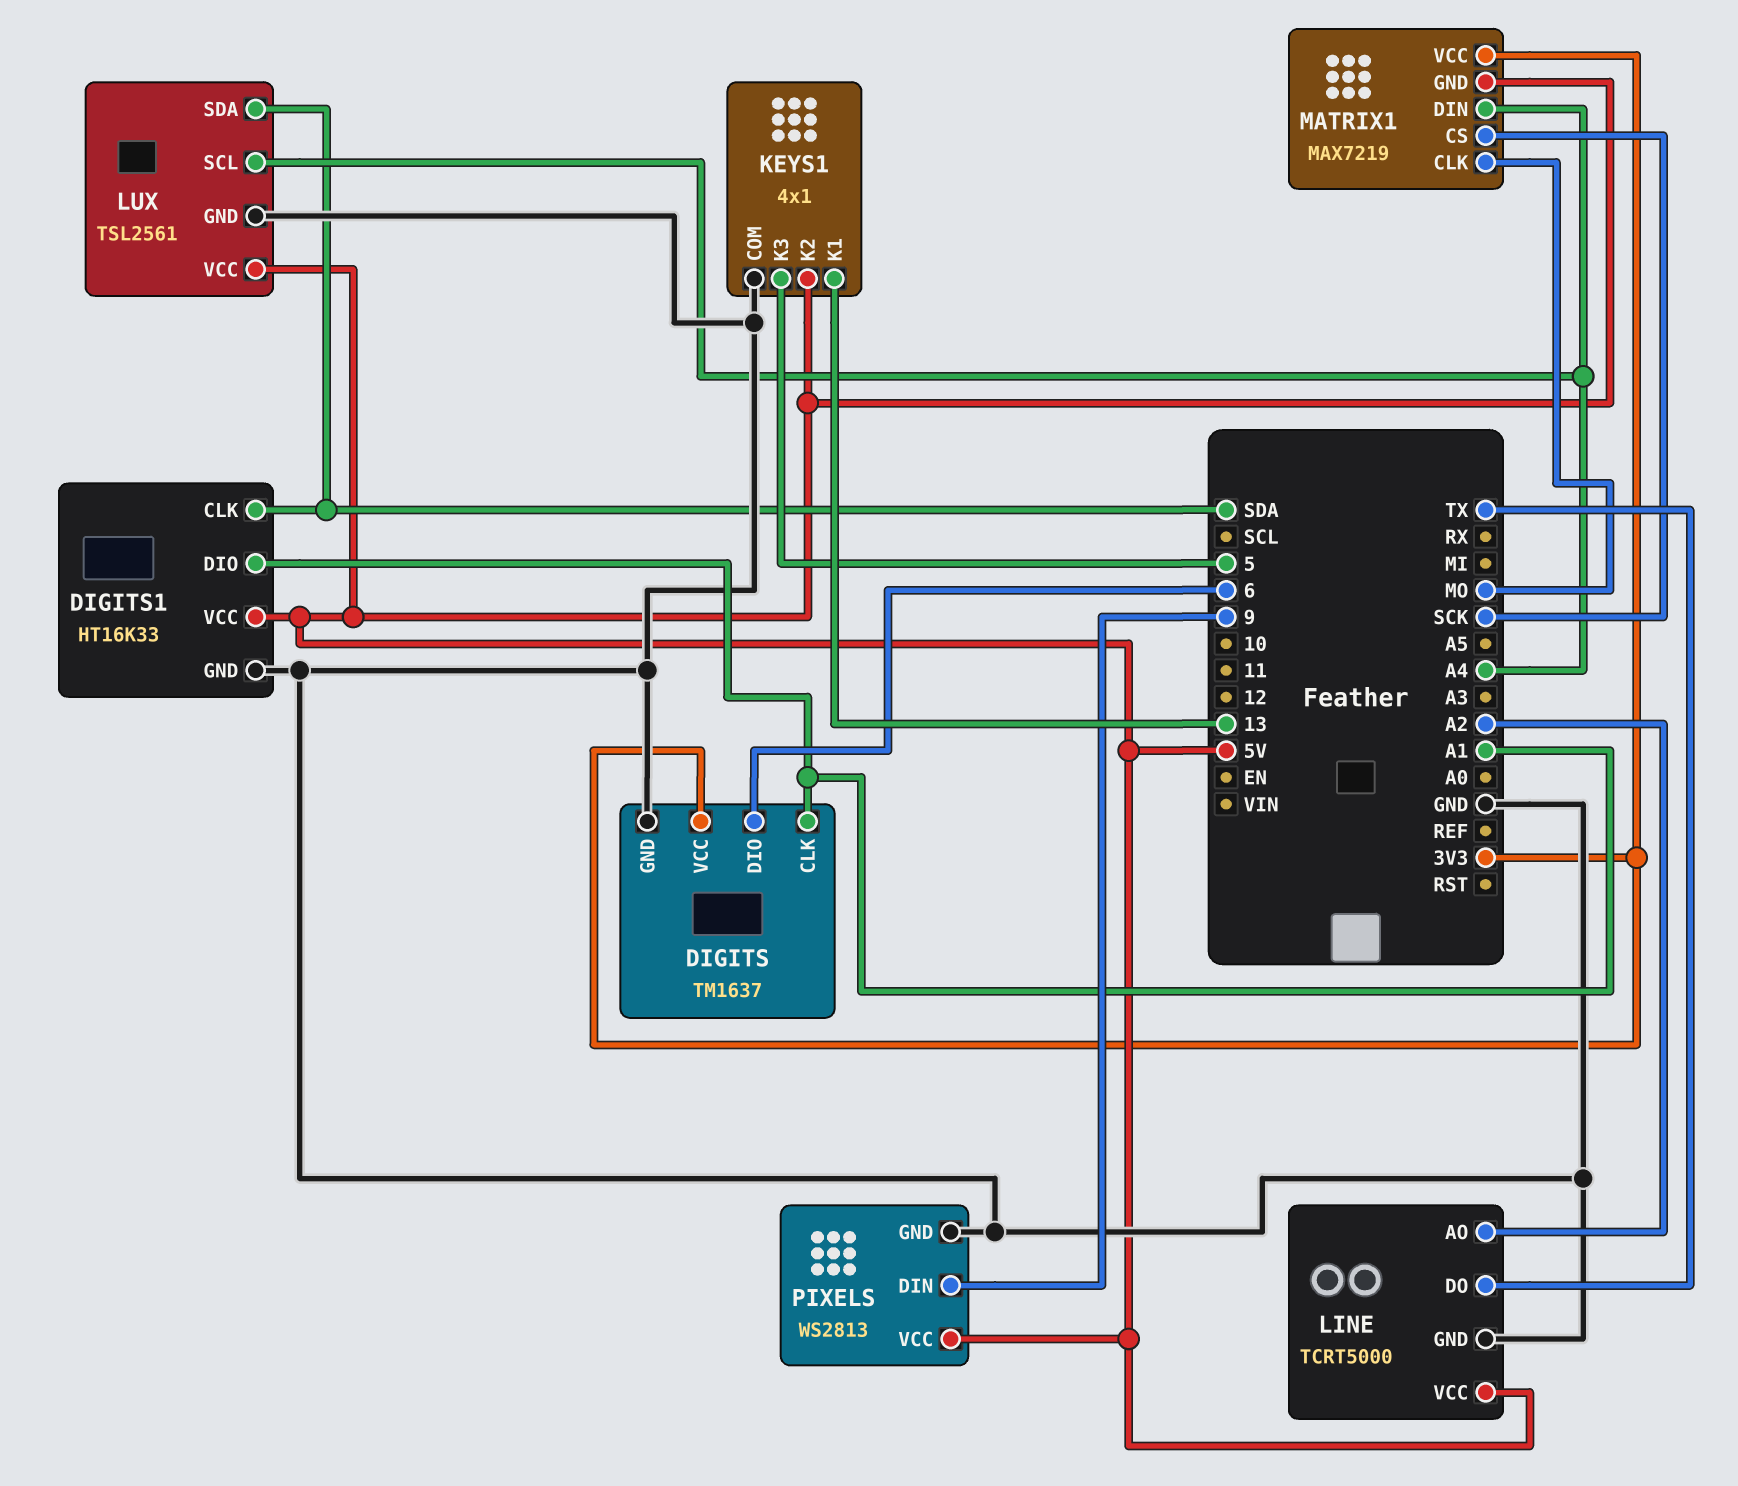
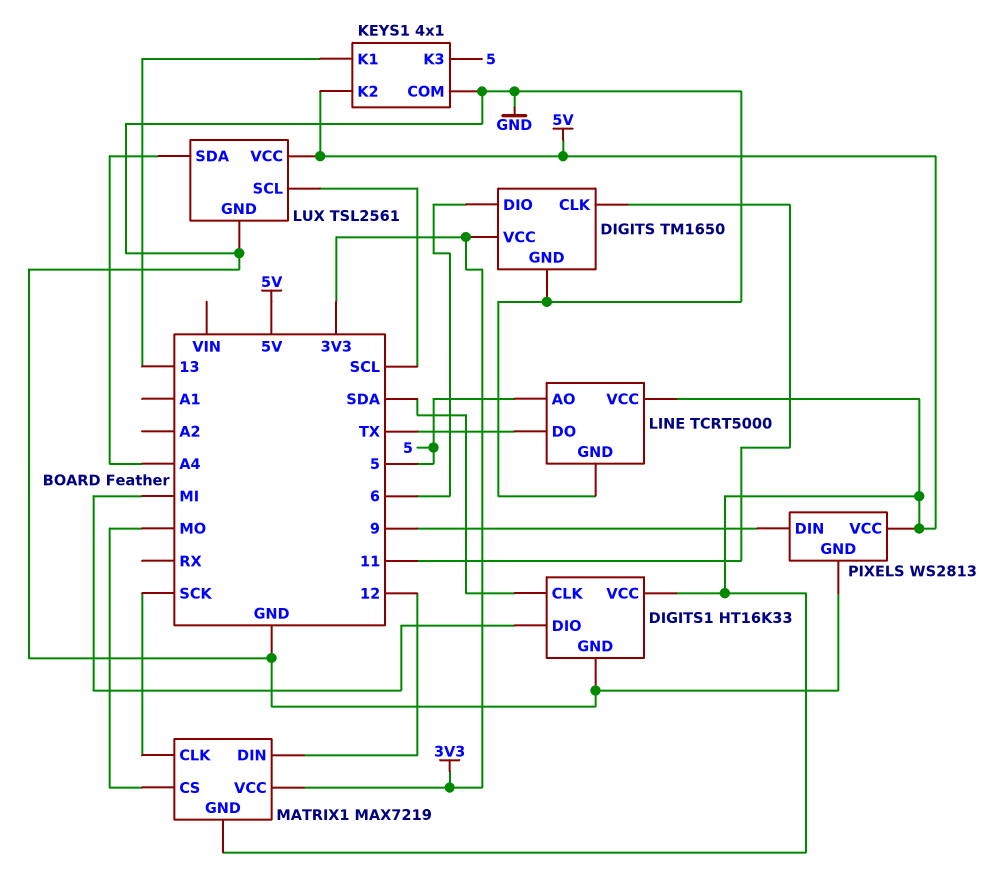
DIGITS: TM1637 -> TM1650
DIGITS pin CLK: A1 -> 11
DIGITS1 pin DIO: A1 -> MI
LINE pin AO: A2 -> 5
LUX pin SCL: A4 -> SCL
LUX pin SDA: SDA -> A4
MATRIX1 pin CLK: MO -> SCK
MATRIX1 pin CS: SCK -> MO
MATRIX1 pin DIN: A4 -> 12

